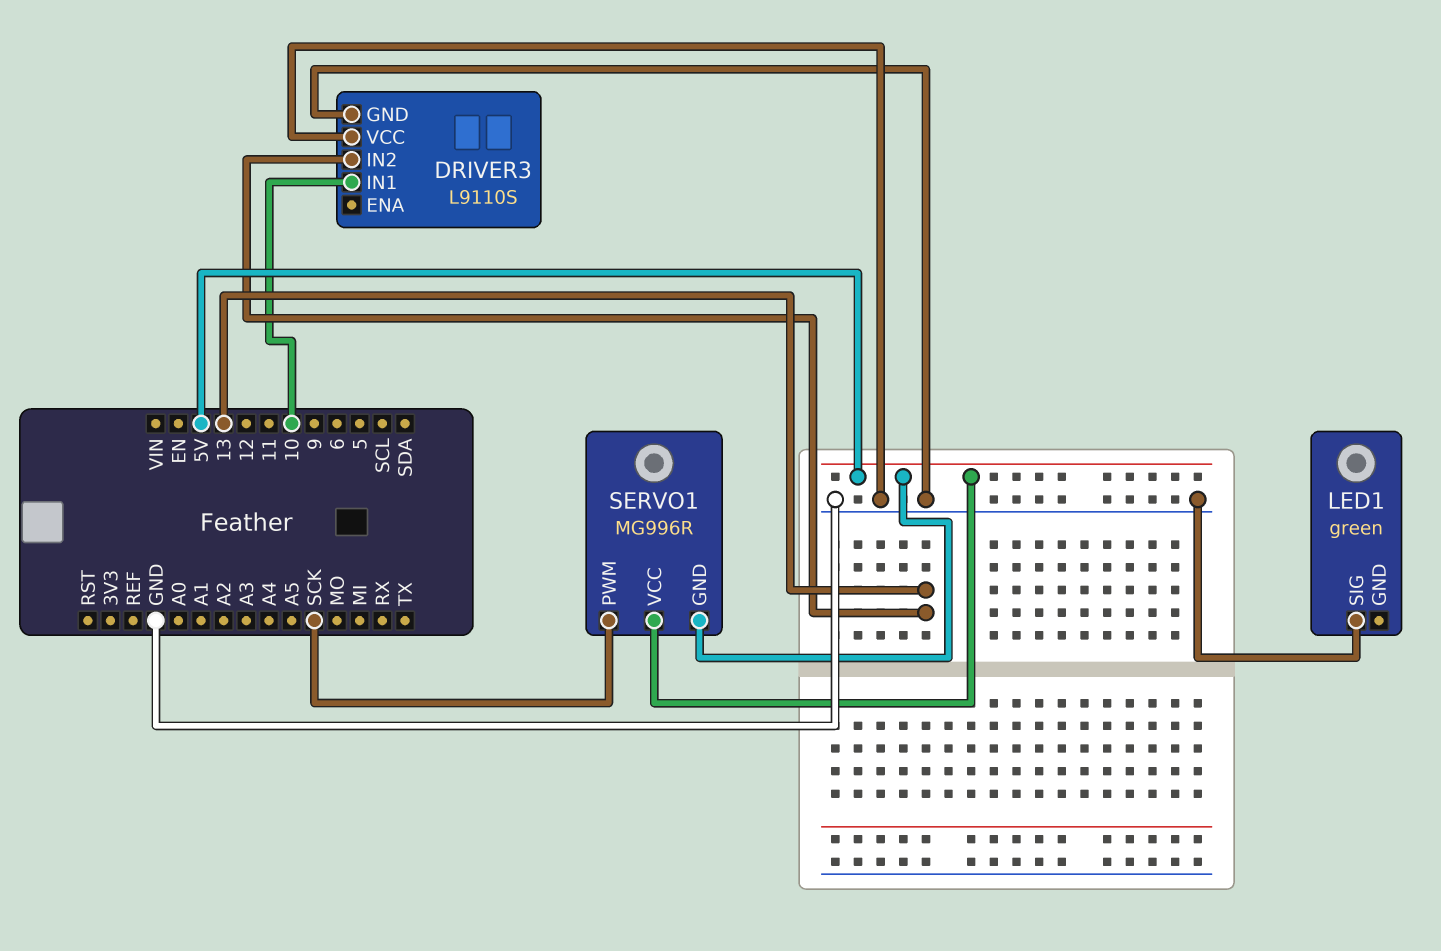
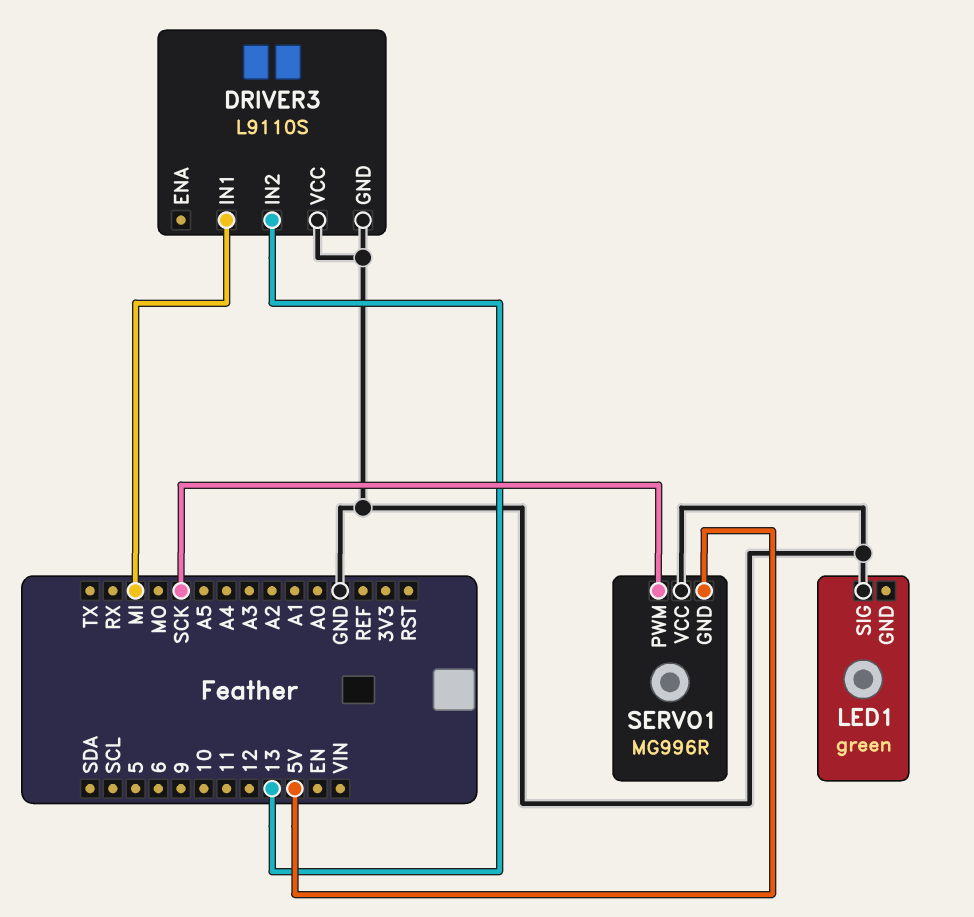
DRIVER3 pin IN1: 10 -> MI
SERVO1 pin VCC: 5V -> GND

